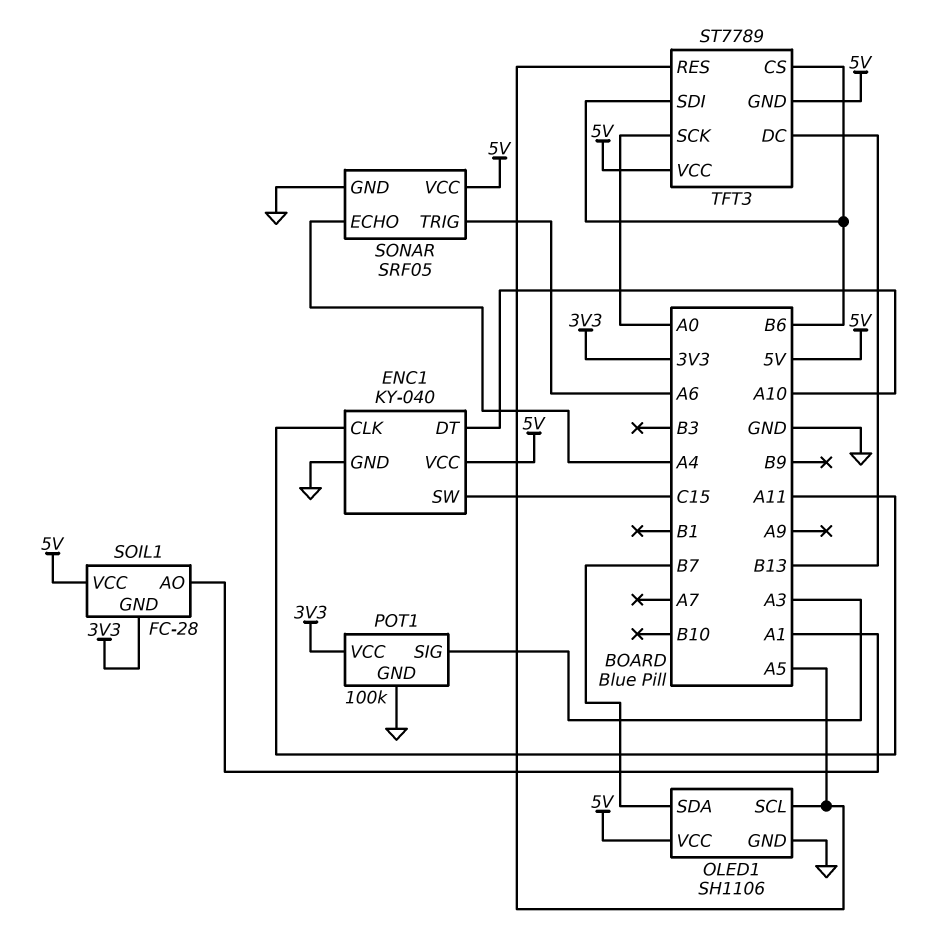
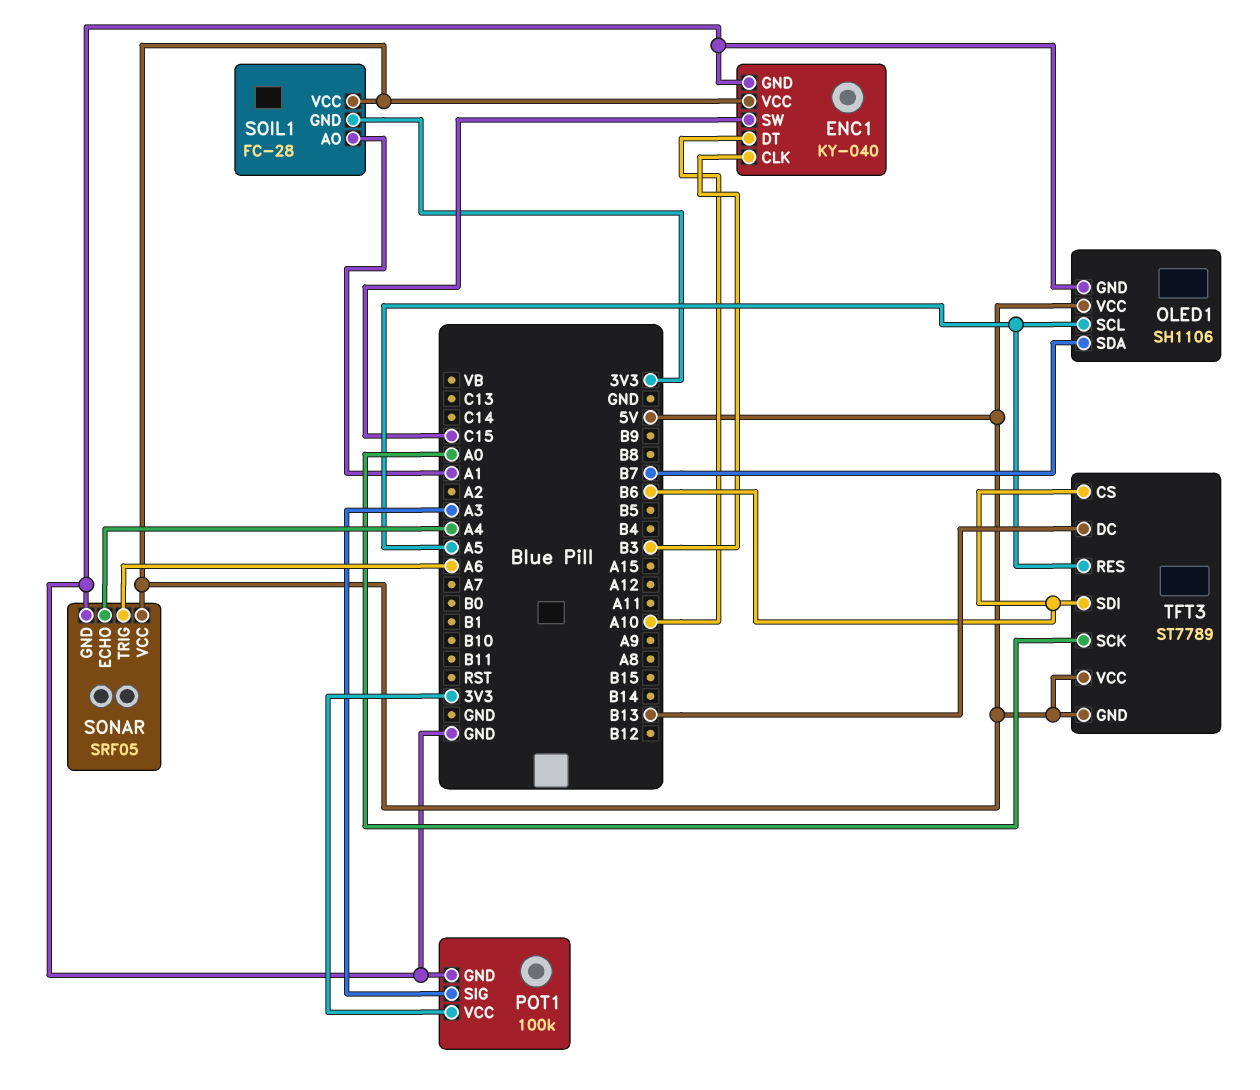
ENC1 pin CLK: A11 -> B3

